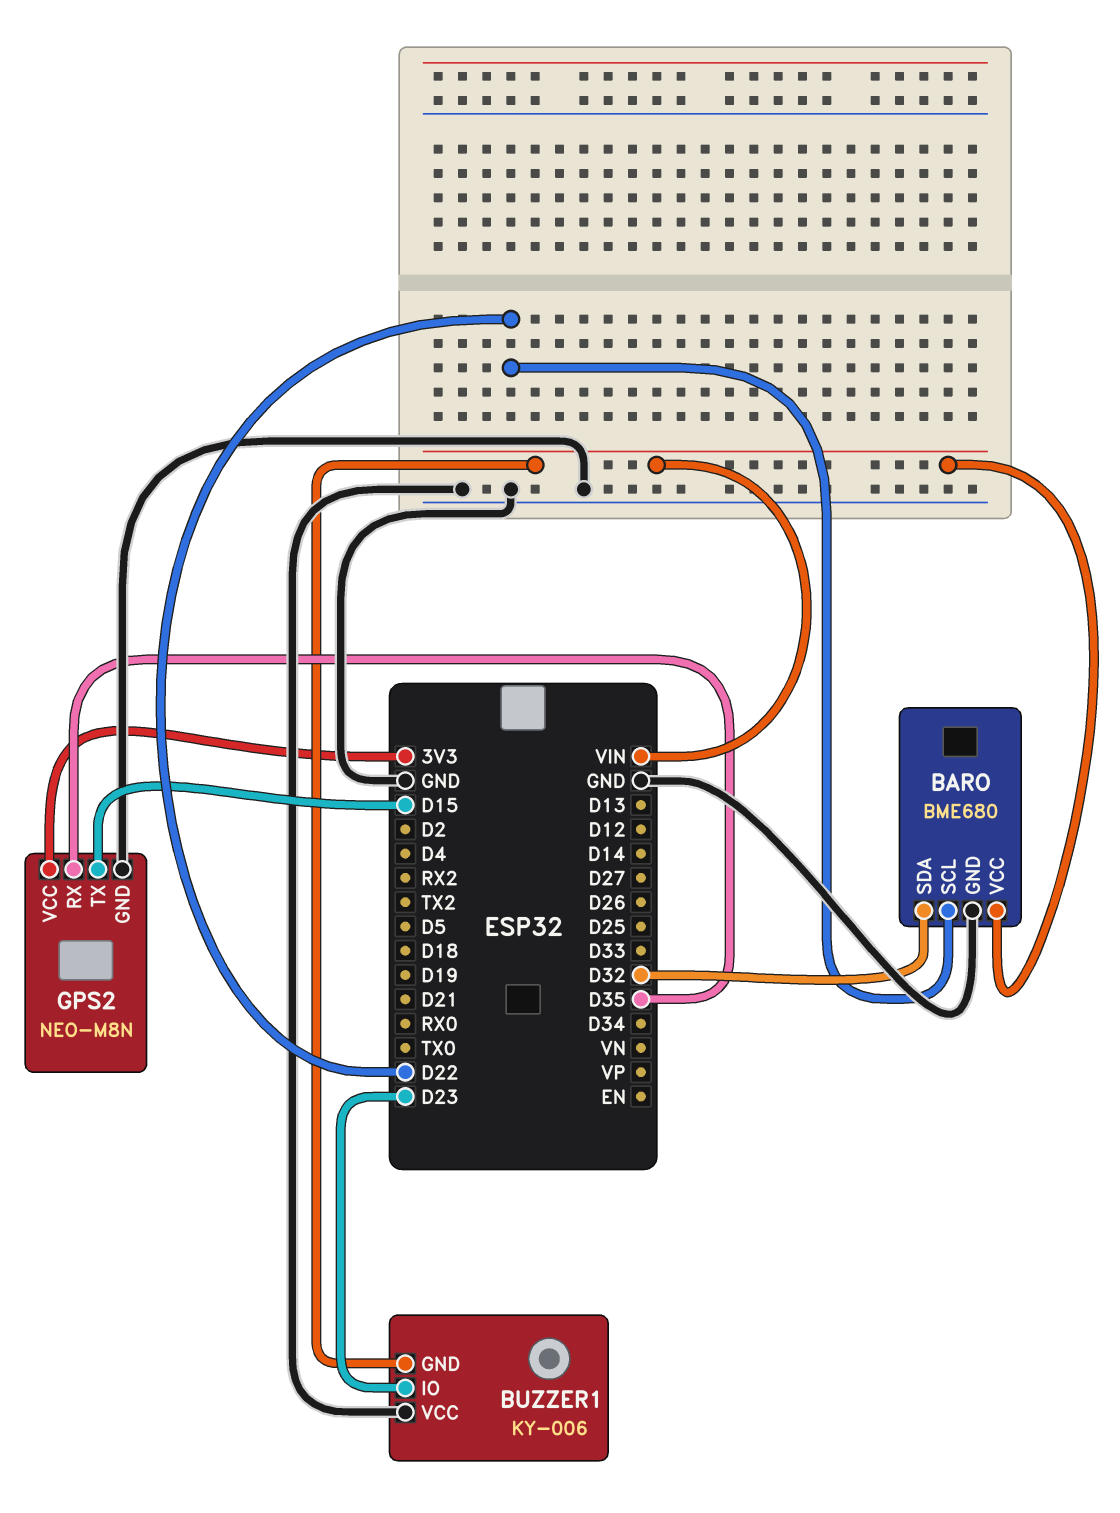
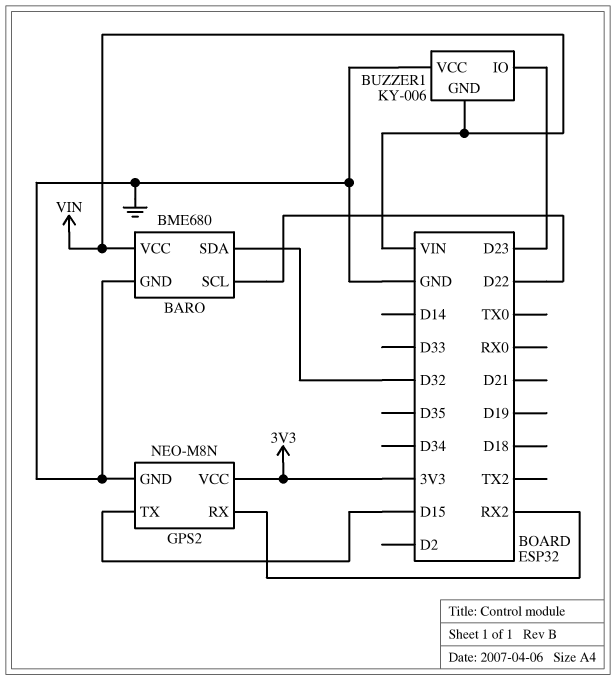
GPS2 pin RX: D35 -> RX2

